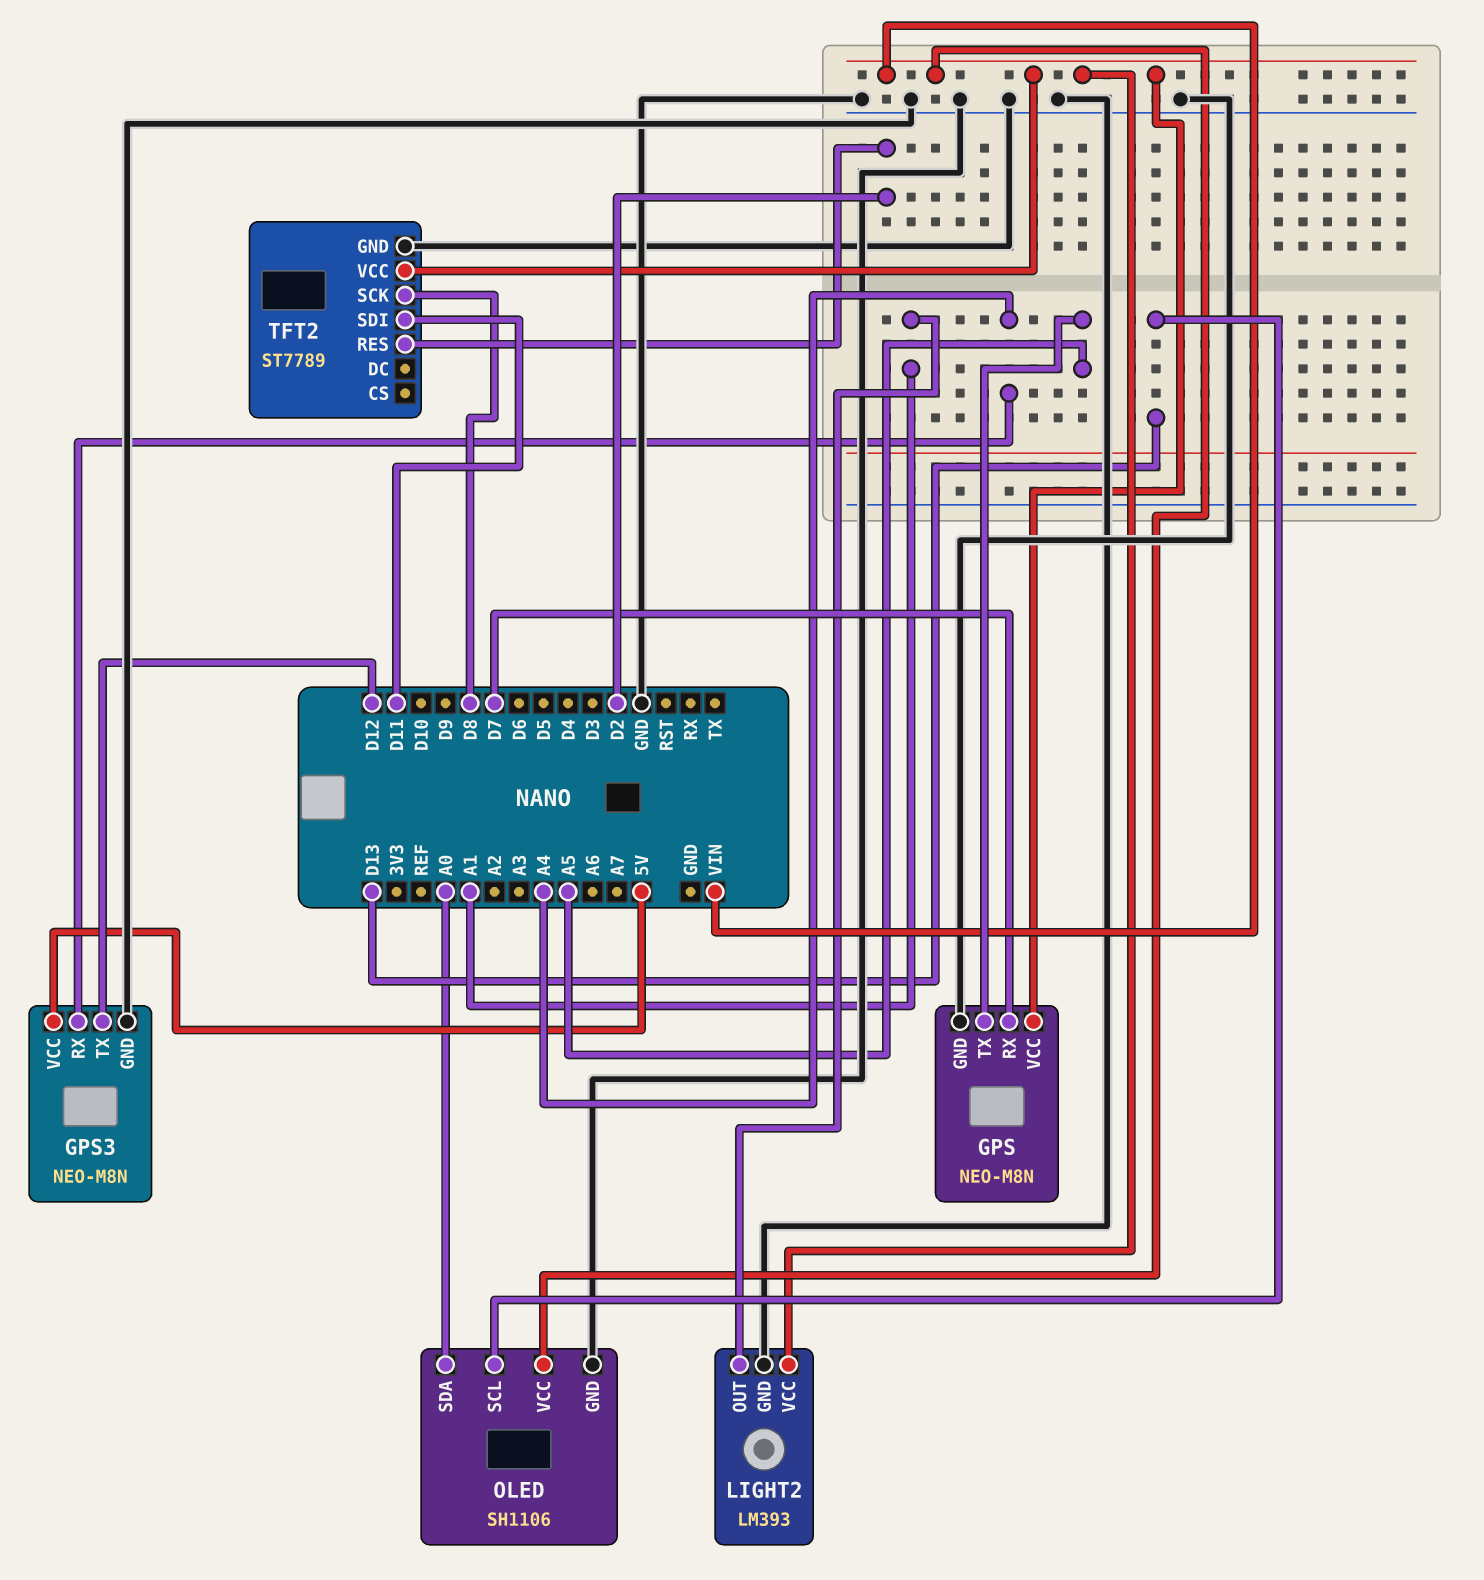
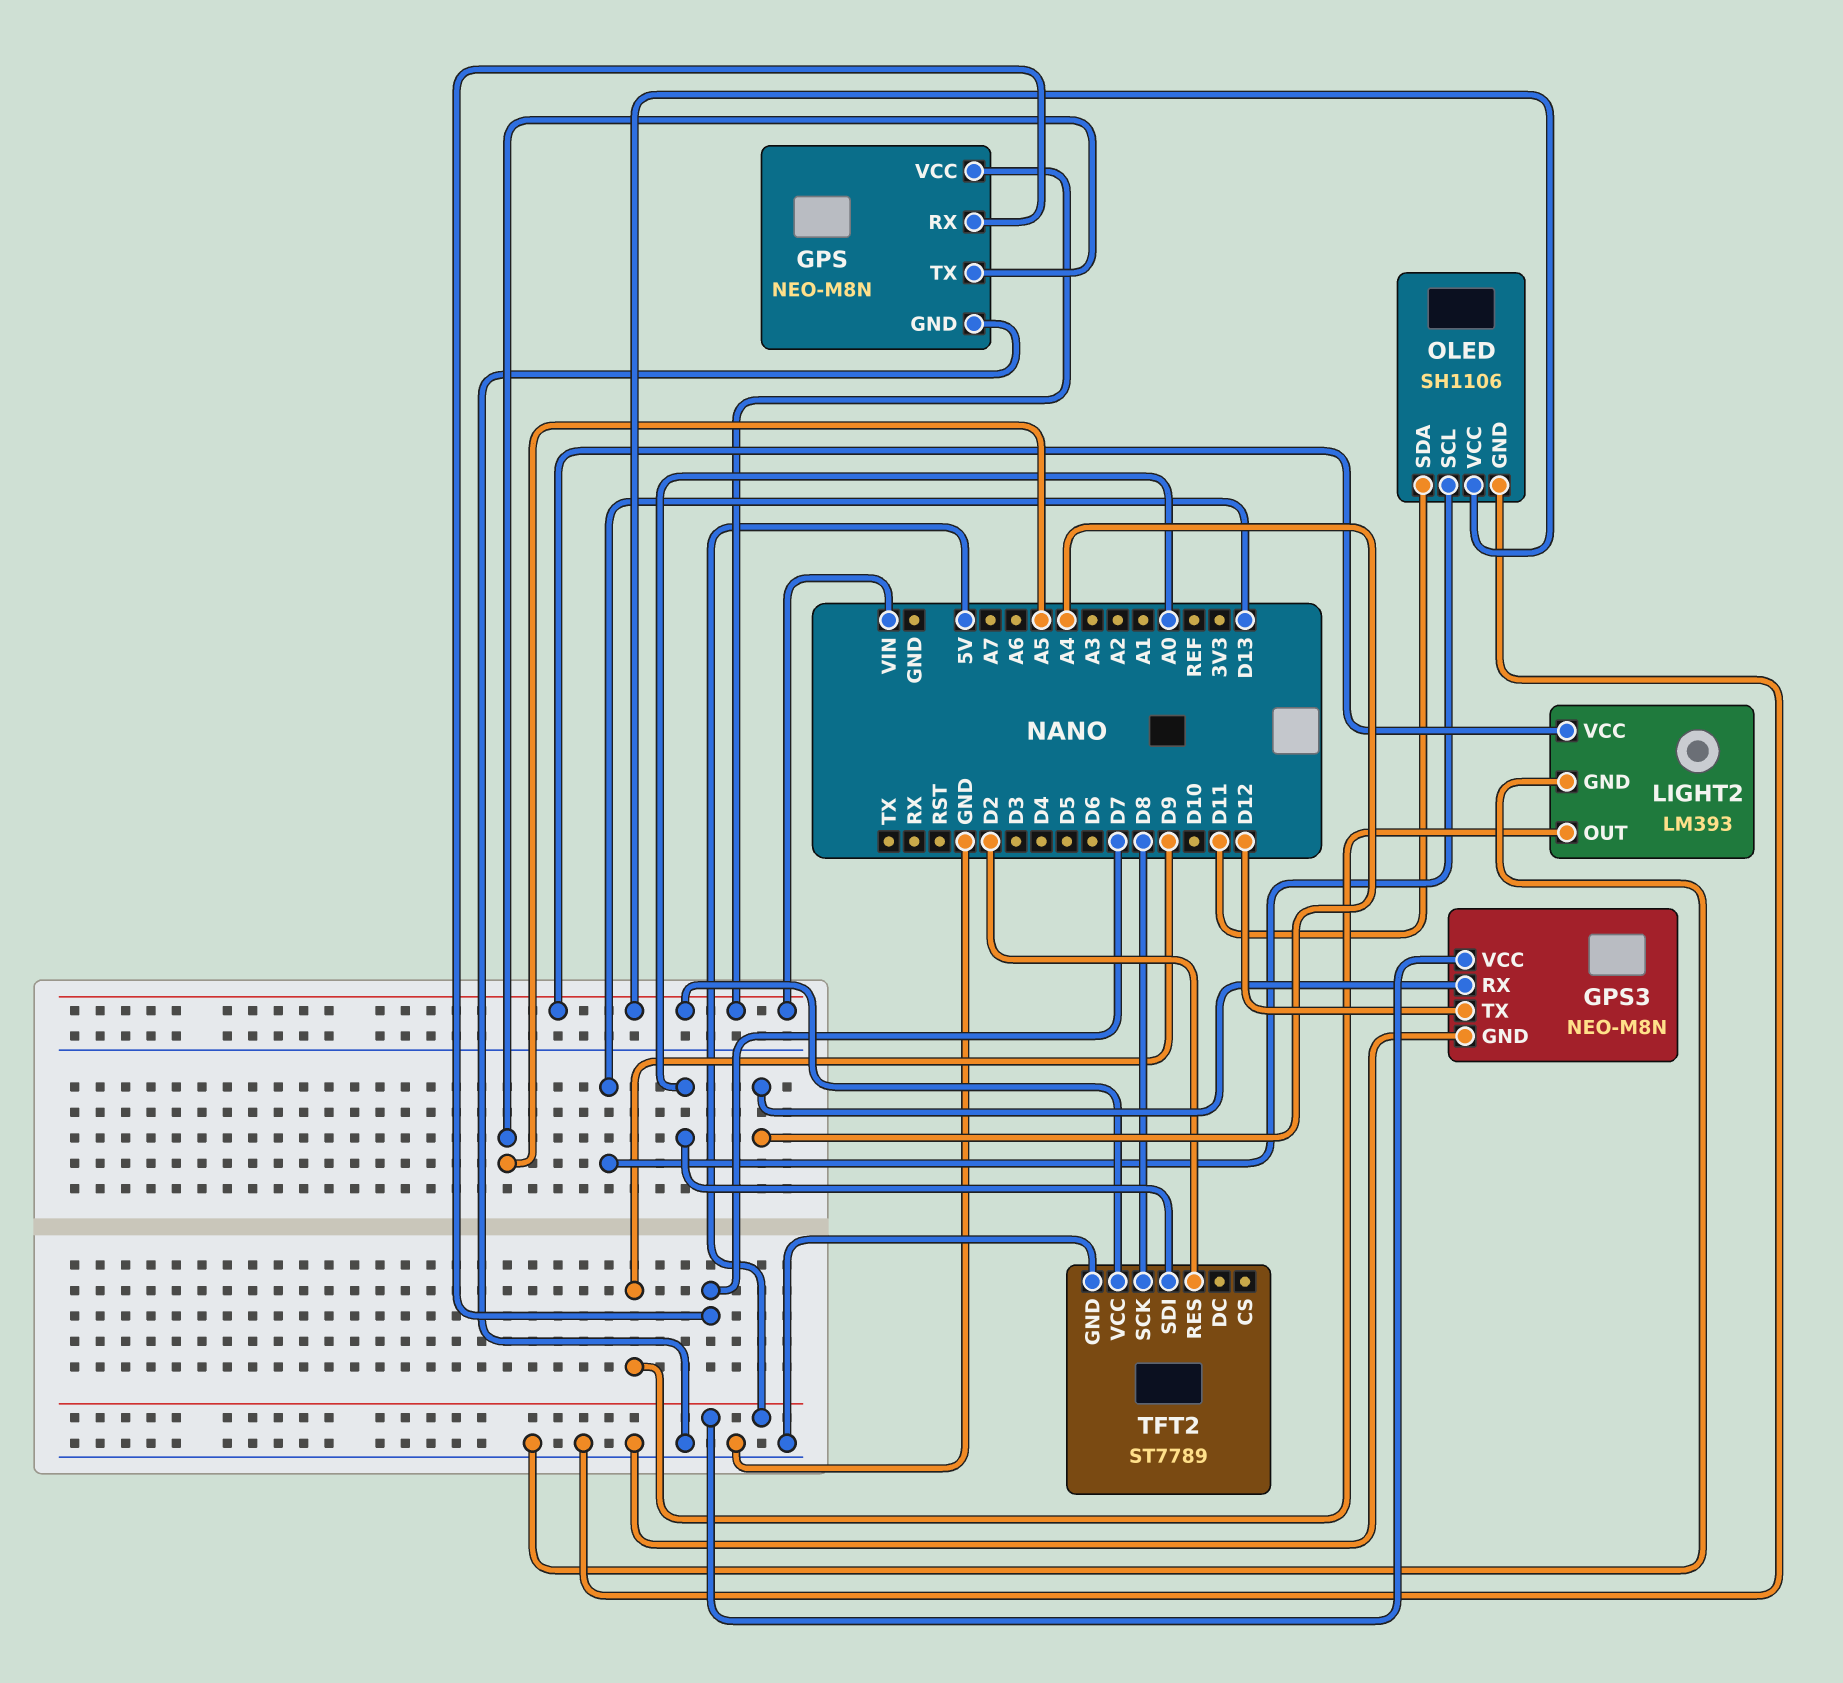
LIGHT2 pin OUT: A1 -> D9
OLED pin SDA: A0 -> D11
TFT2 pin SDI: D11 -> A0

